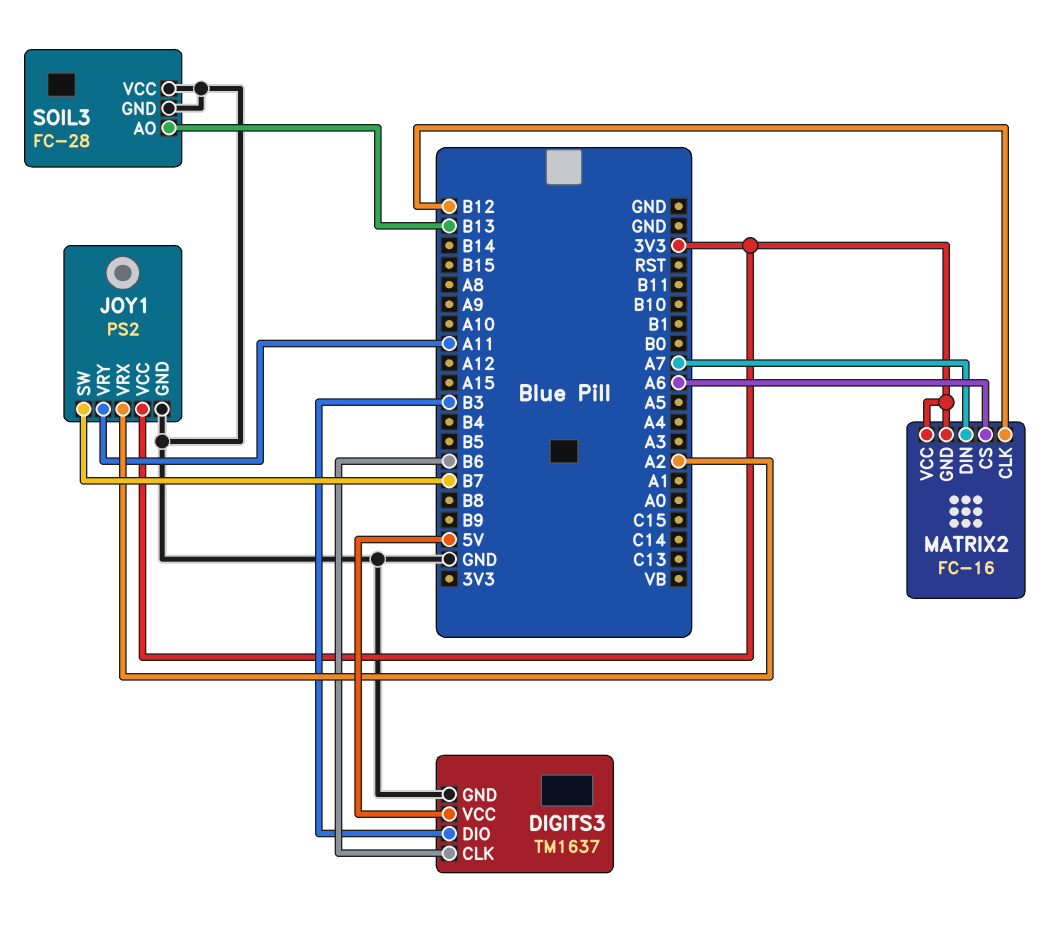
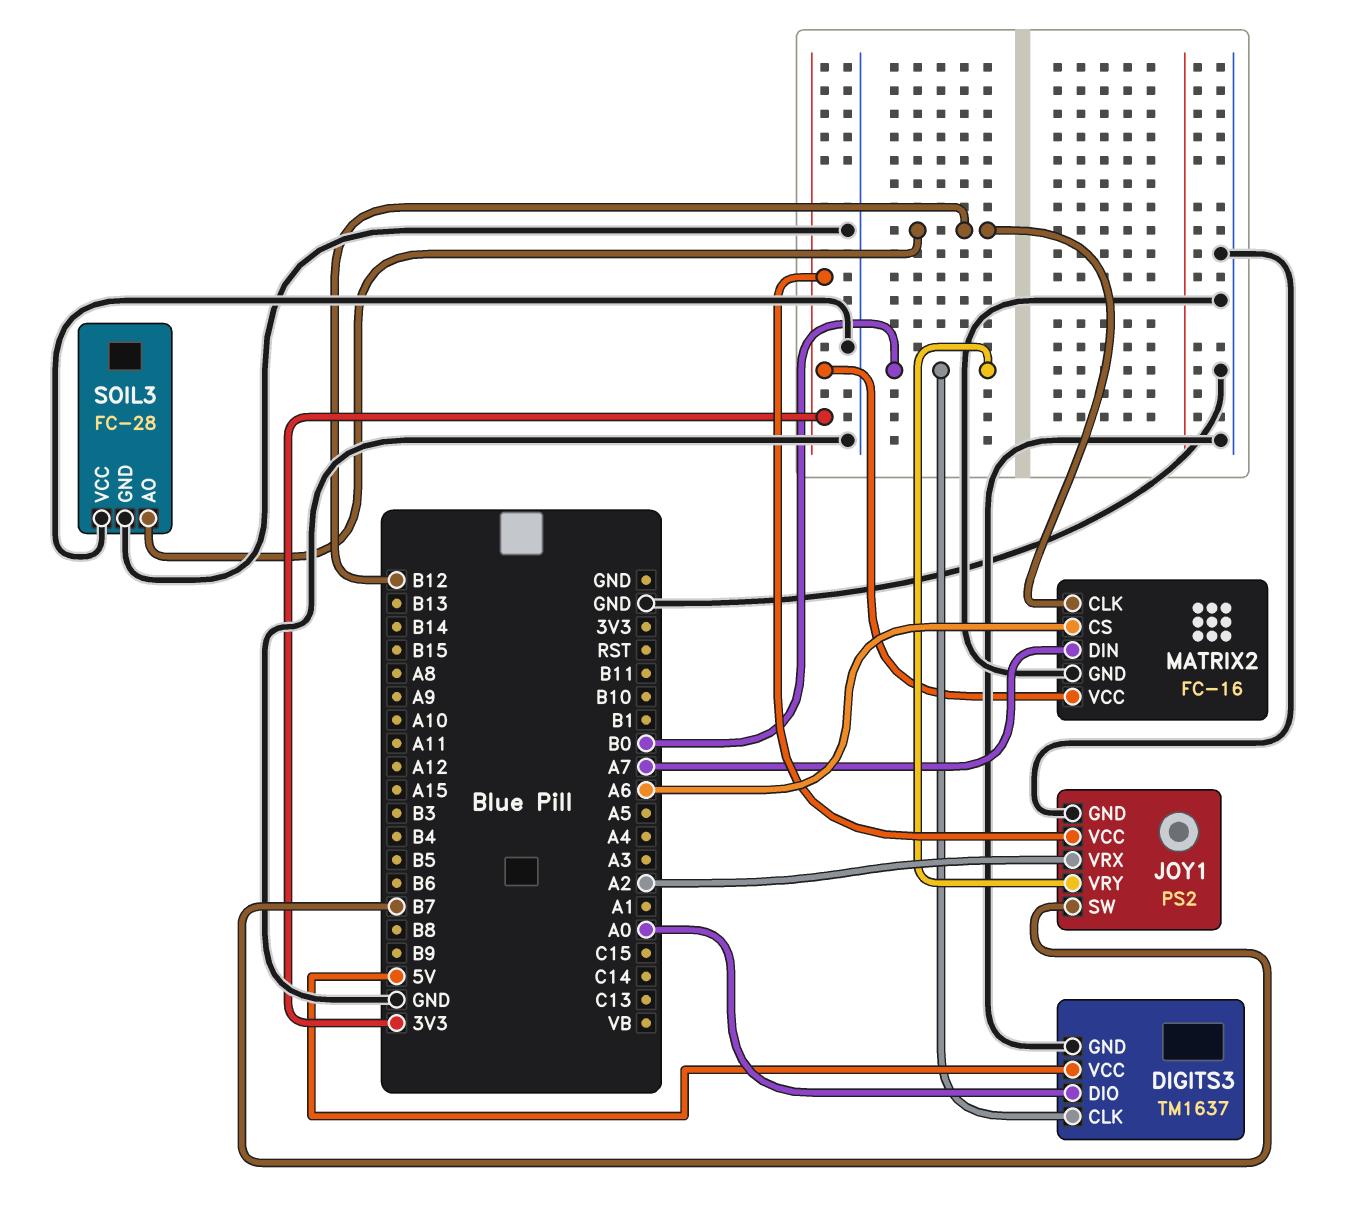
DIGITS3 pin CLK: B6 -> B0
DIGITS3 pin DIO: B3 -> A0
JOY1 pin VRY: A11 -> B0
MATRIX2 pin GND: 3V3 -> GND
SOIL3 pin AO: B13 -> B12

